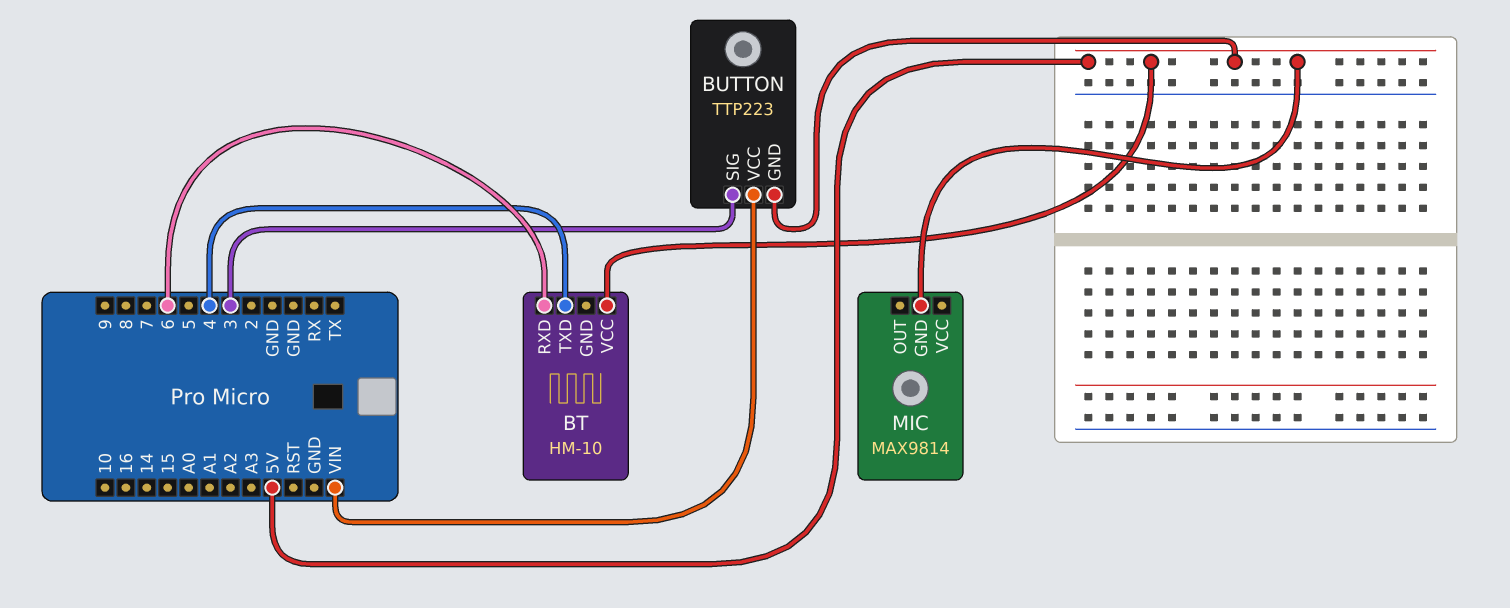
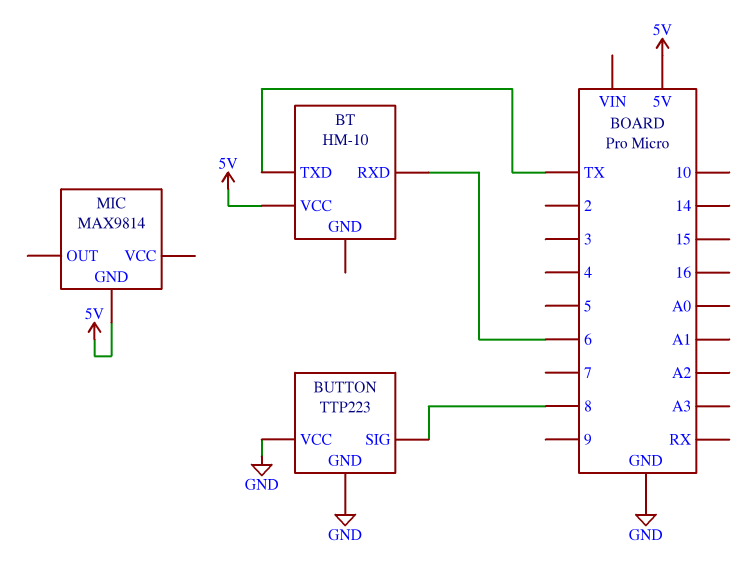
BT pin TXD: 4 -> TX
BUTTON pin GND: 5V -> GND
BUTTON pin SIG: 3 -> 8
BUTTON pin VCC: VIN -> GND

